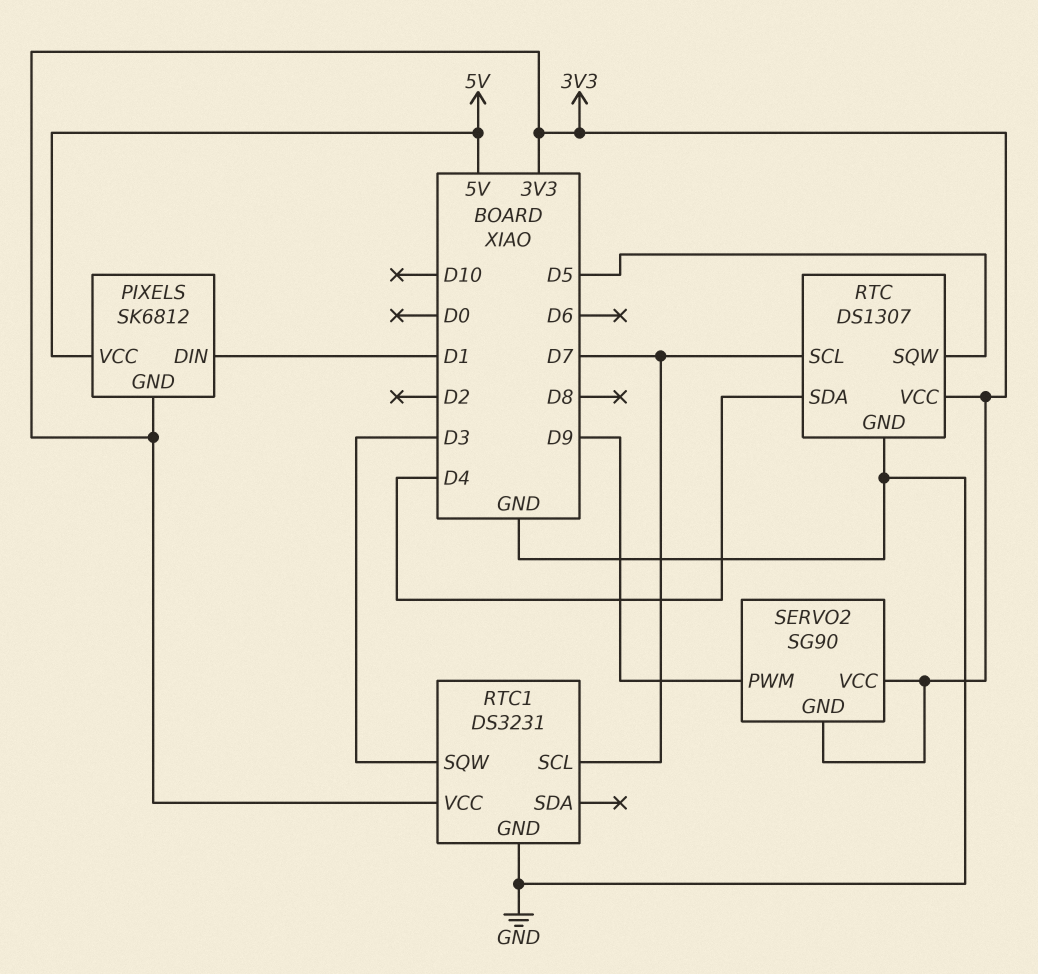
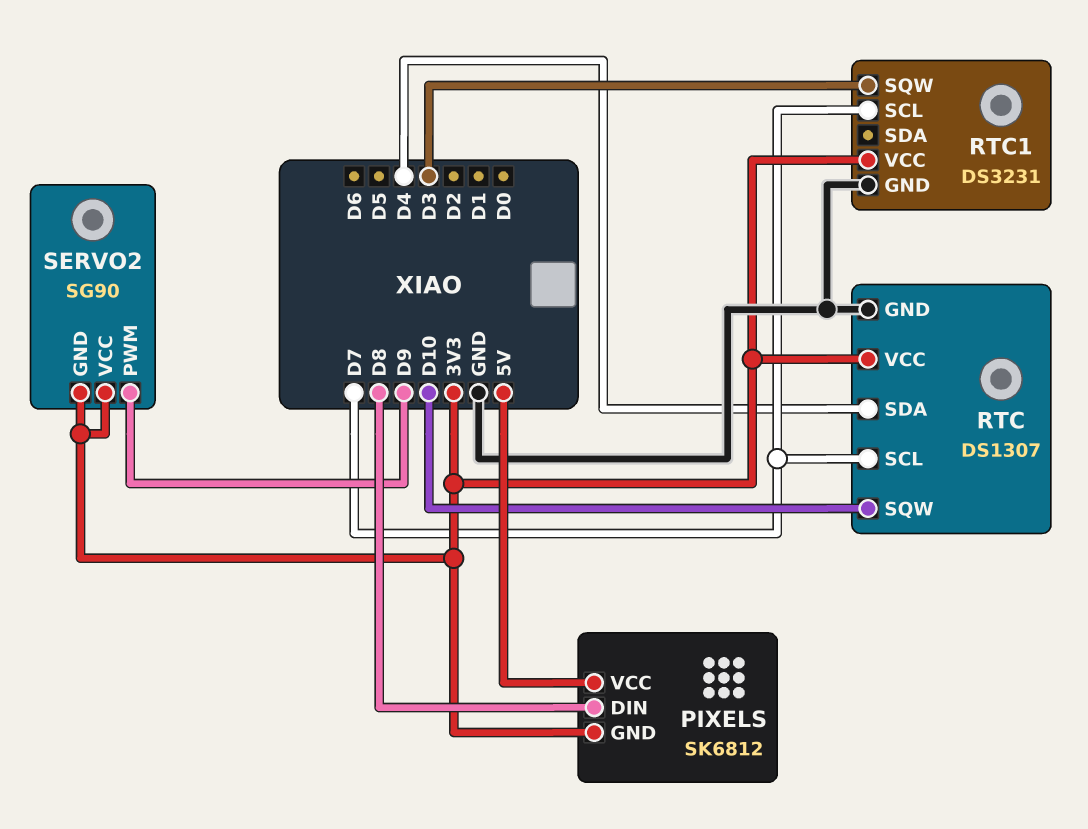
PIXELS pin DIN: D1 -> D8
RTC pin SQW: D5 -> D10

